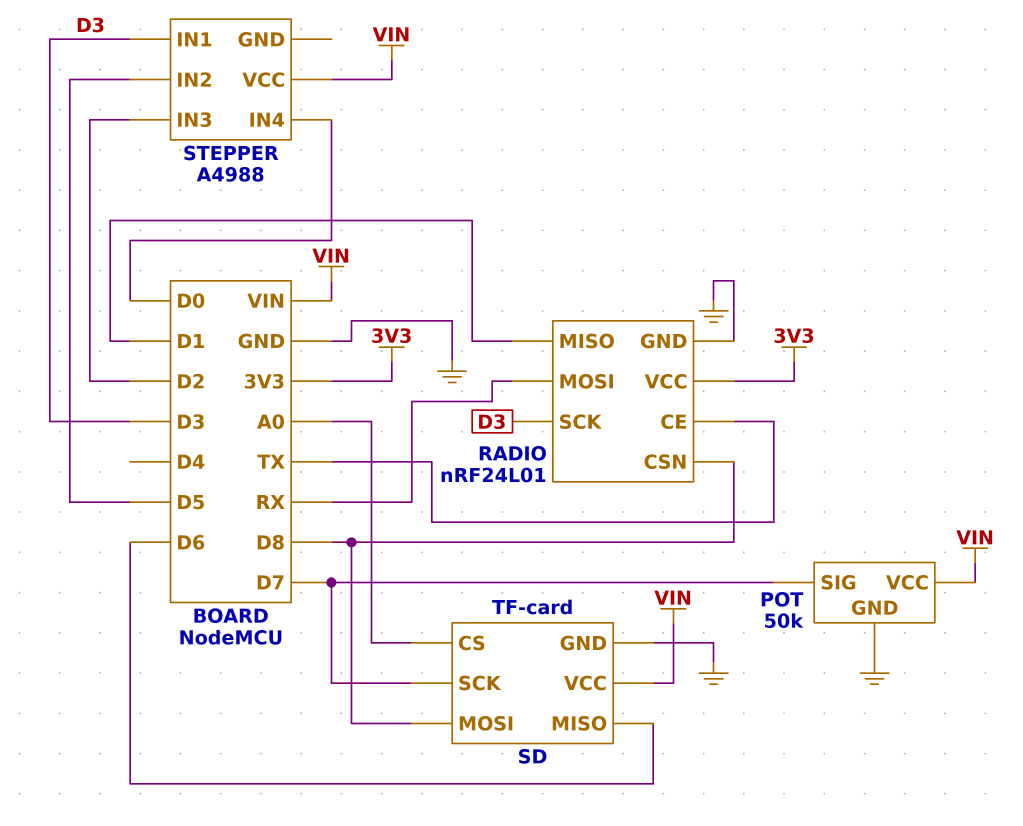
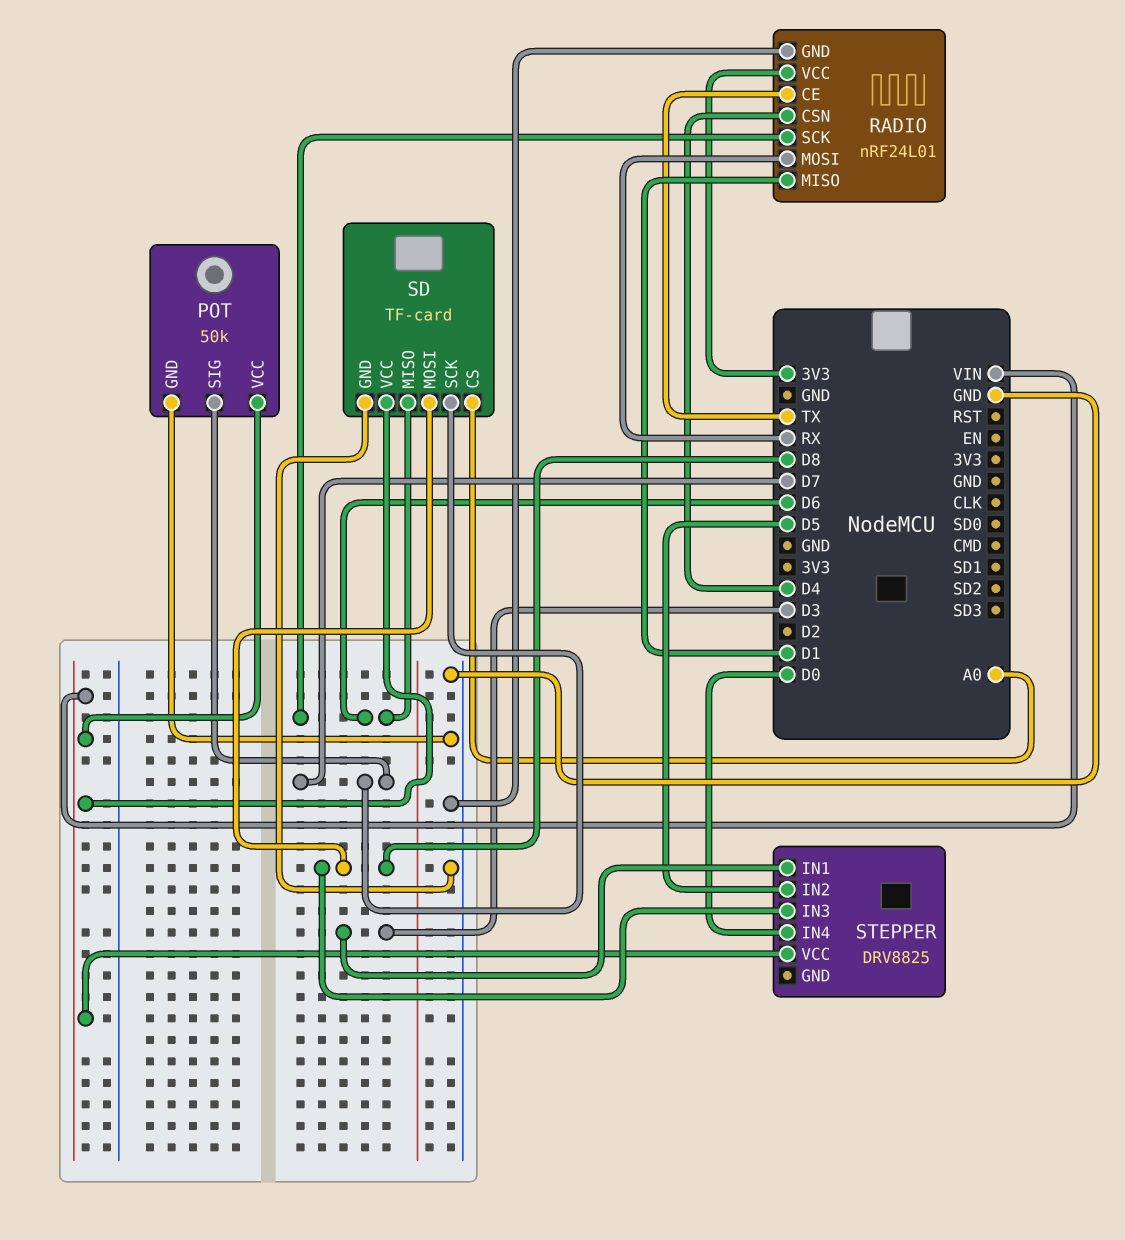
RADIO pin CSN: D8 -> D4
RADIO pin SCK: D3 -> D6
STEPPER: A4988 -> DRV8825
STEPPER pin IN3: D2 -> D8

